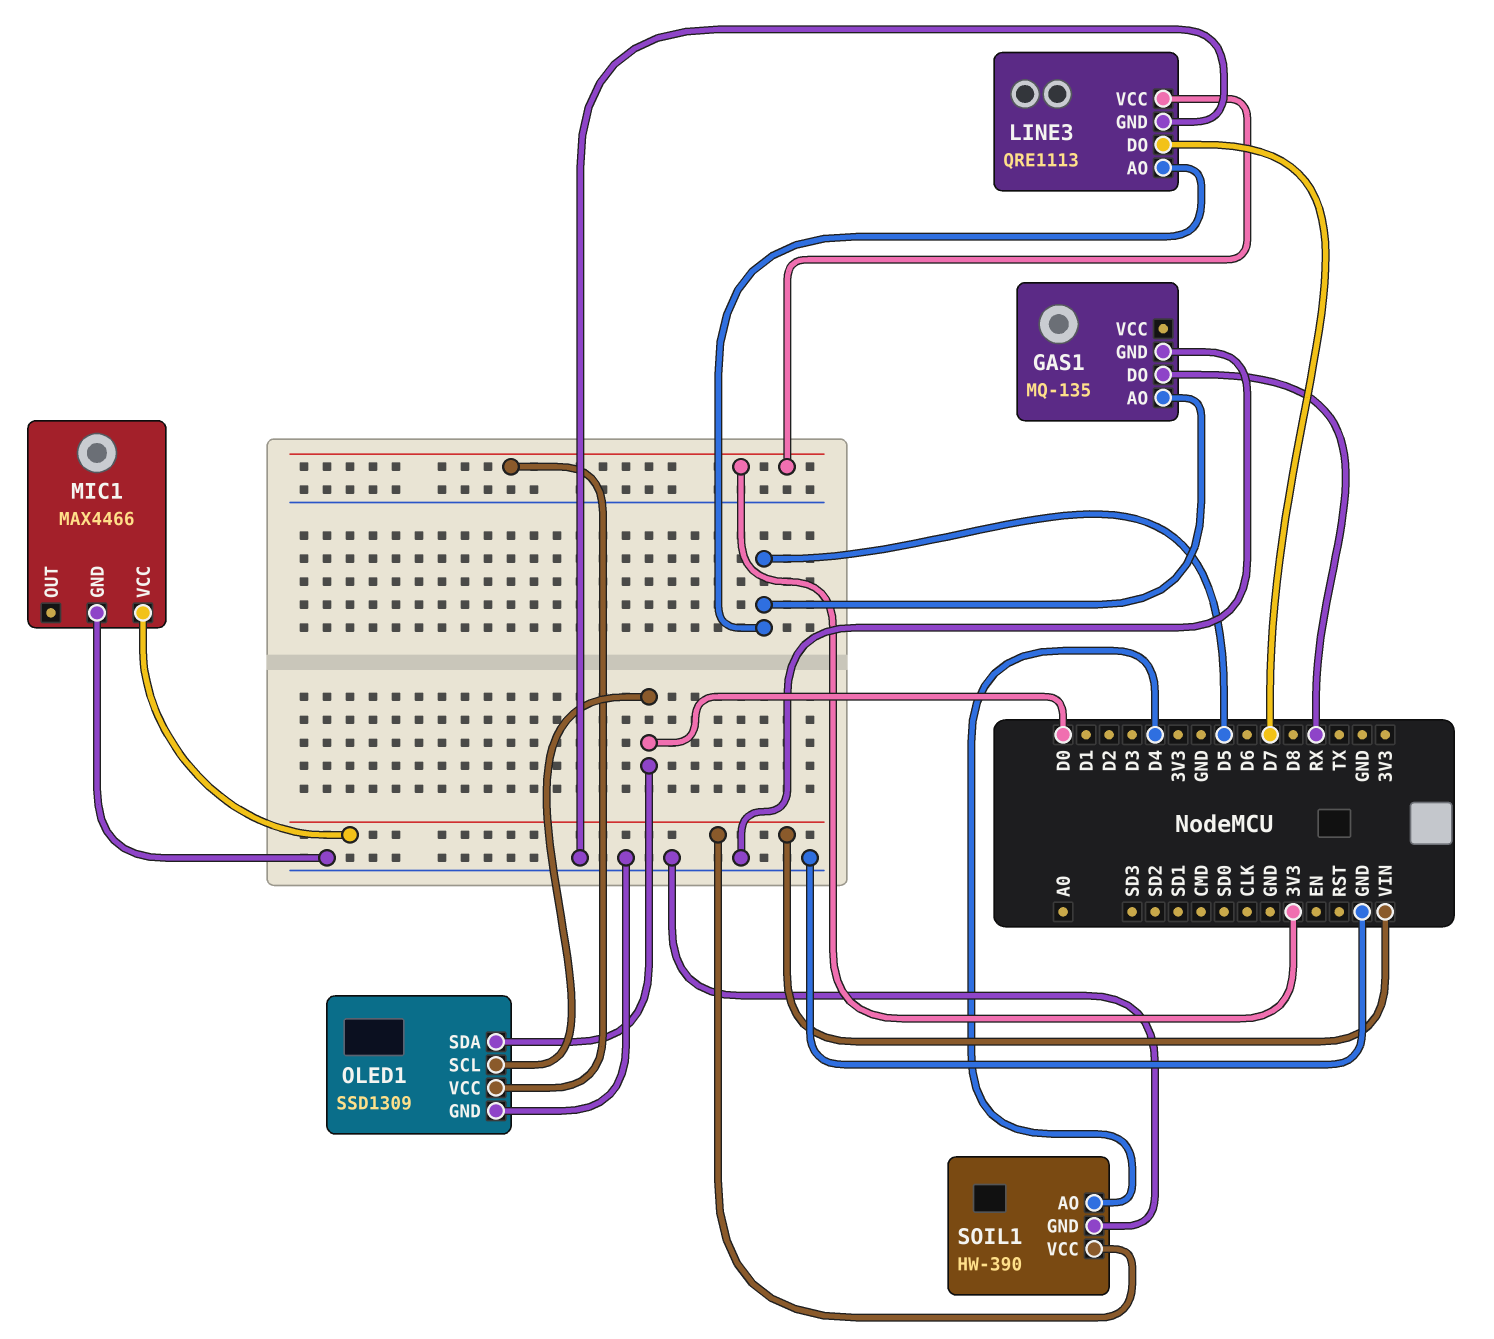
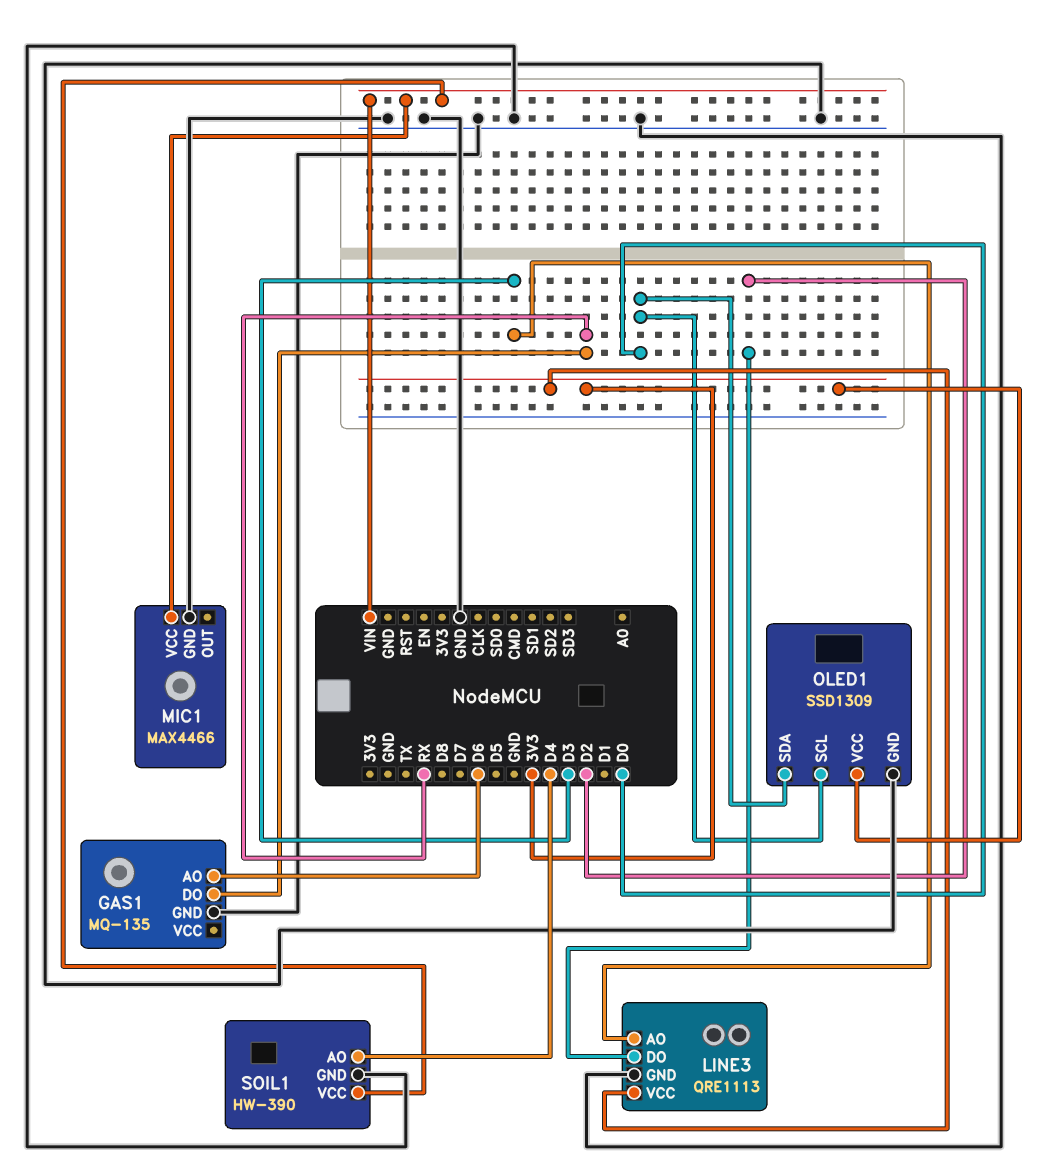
GAS1 pin AO: D5 -> D6
LINE3 pin AO: D5 -> D3
LINE3 pin DO: D7 -> D2

